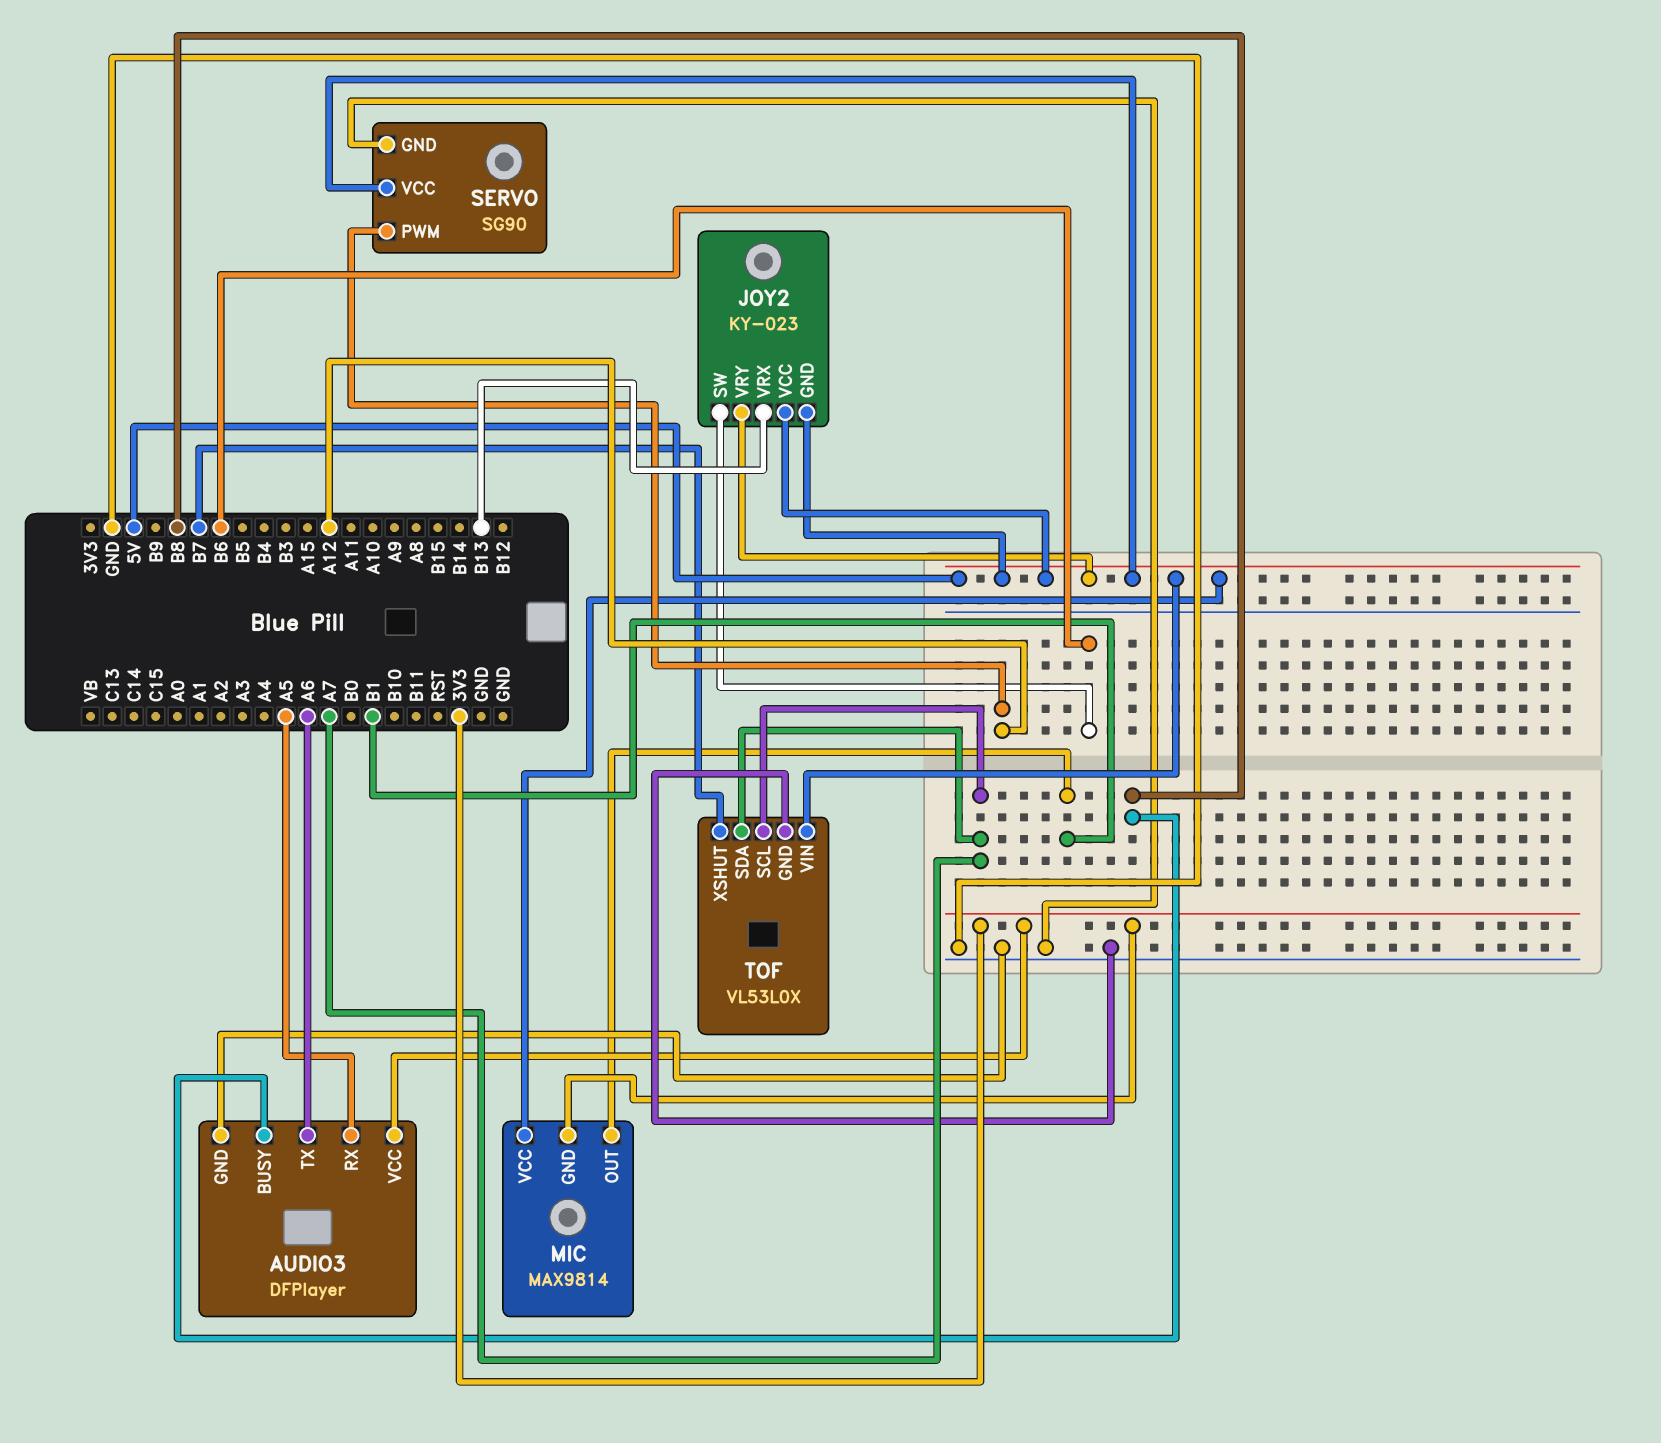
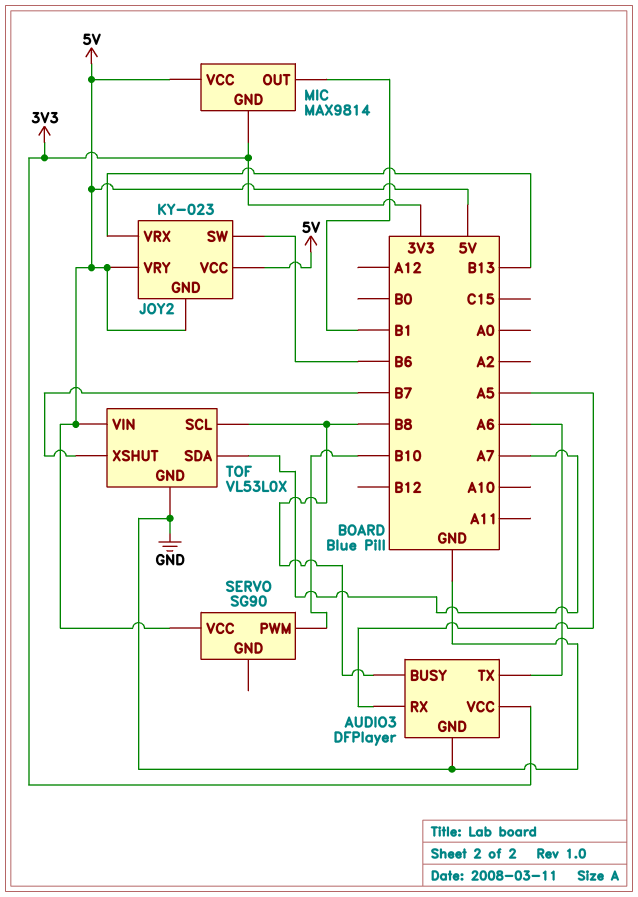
SERVO pin GND: GND -> none
SERVO pin PWM: A12 -> B10
TOF pin SCL: A7 -> B8

